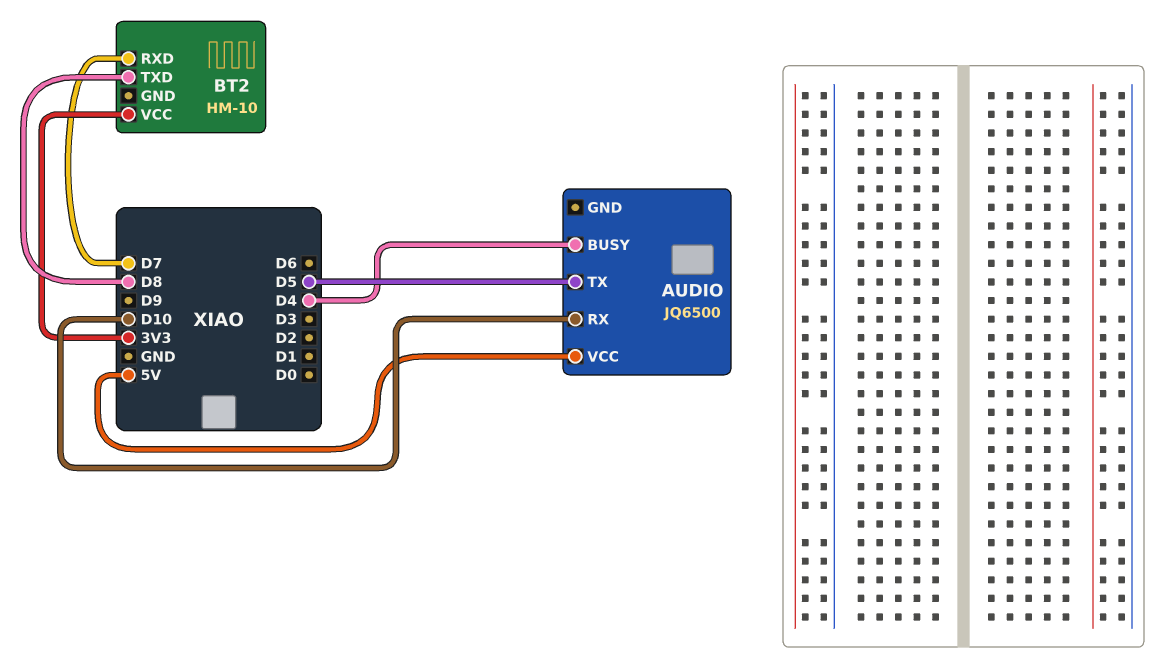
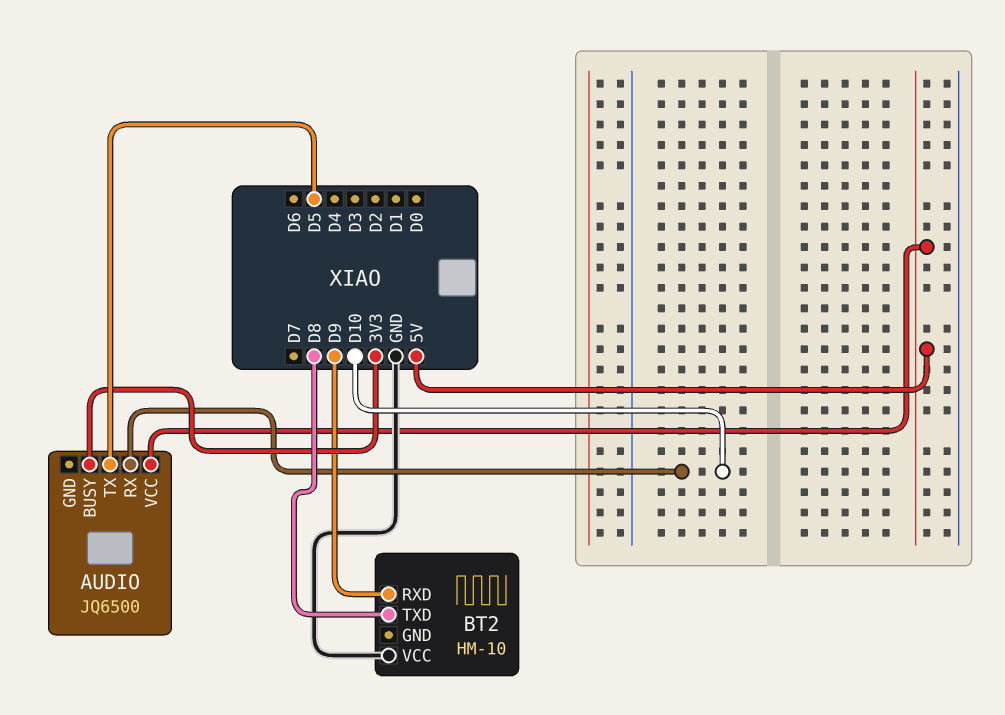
AUDIO pin BUSY: D4 -> 3V3
BT2 pin RXD: D7 -> D9
BT2 pin VCC: 3V3 -> GND

